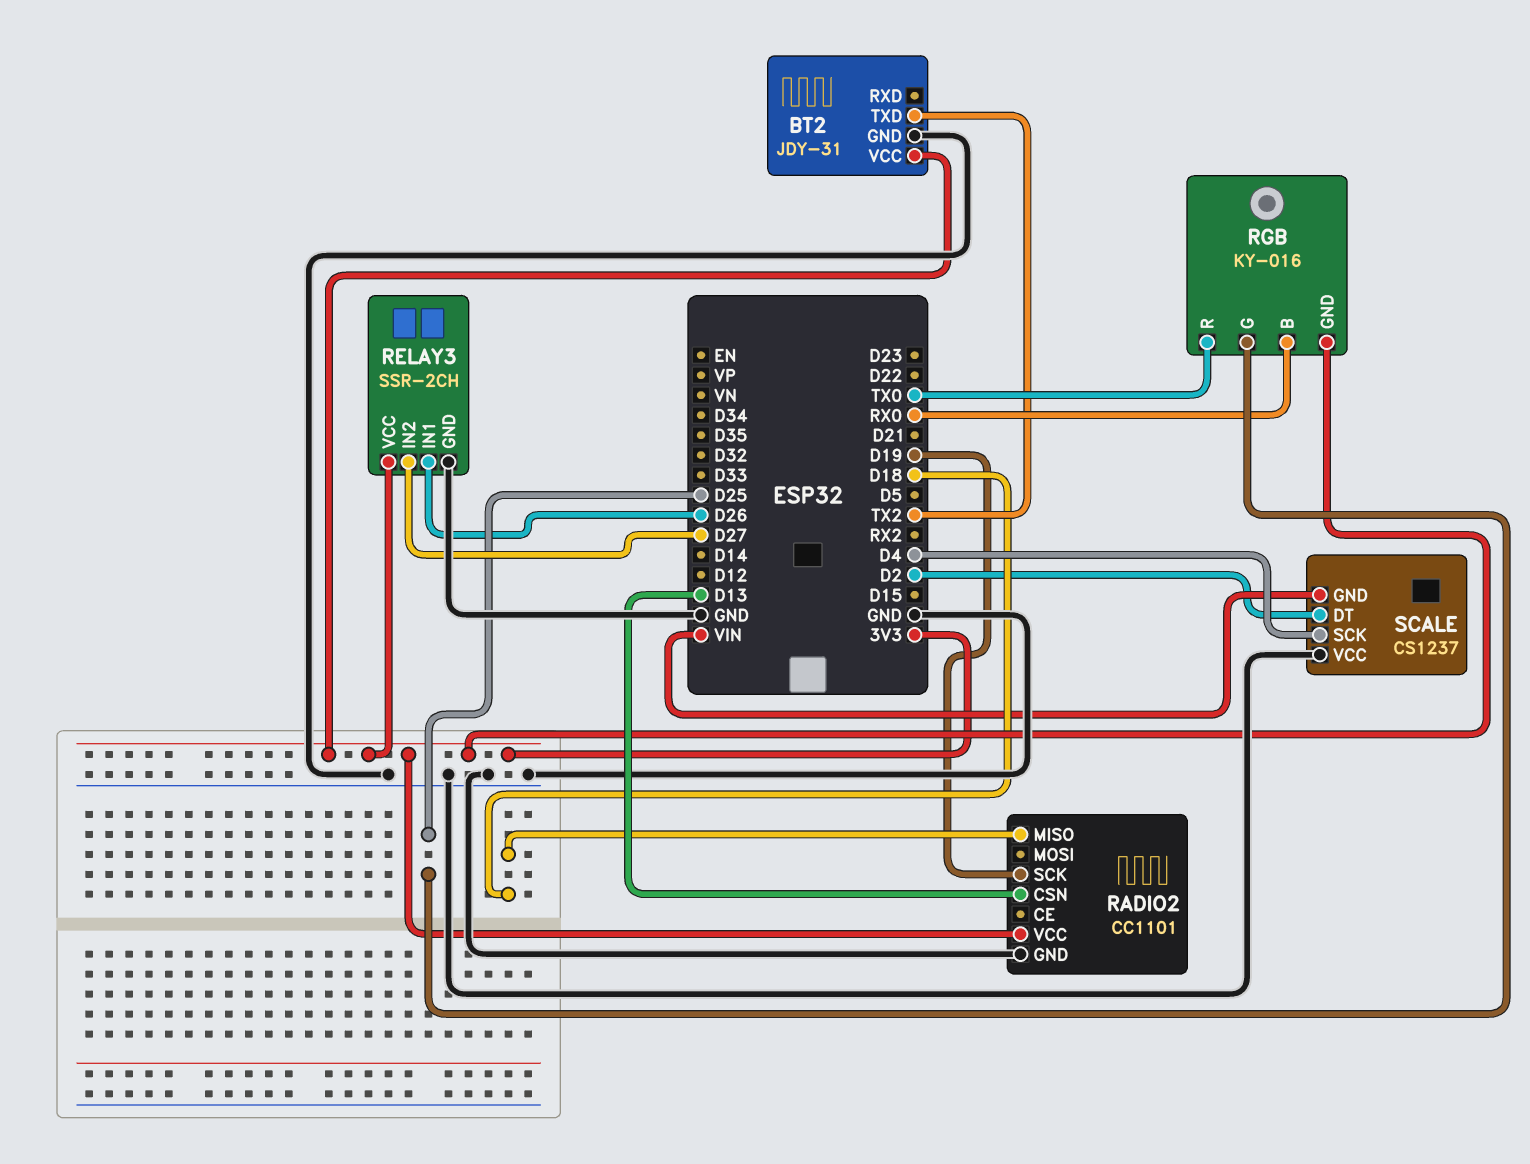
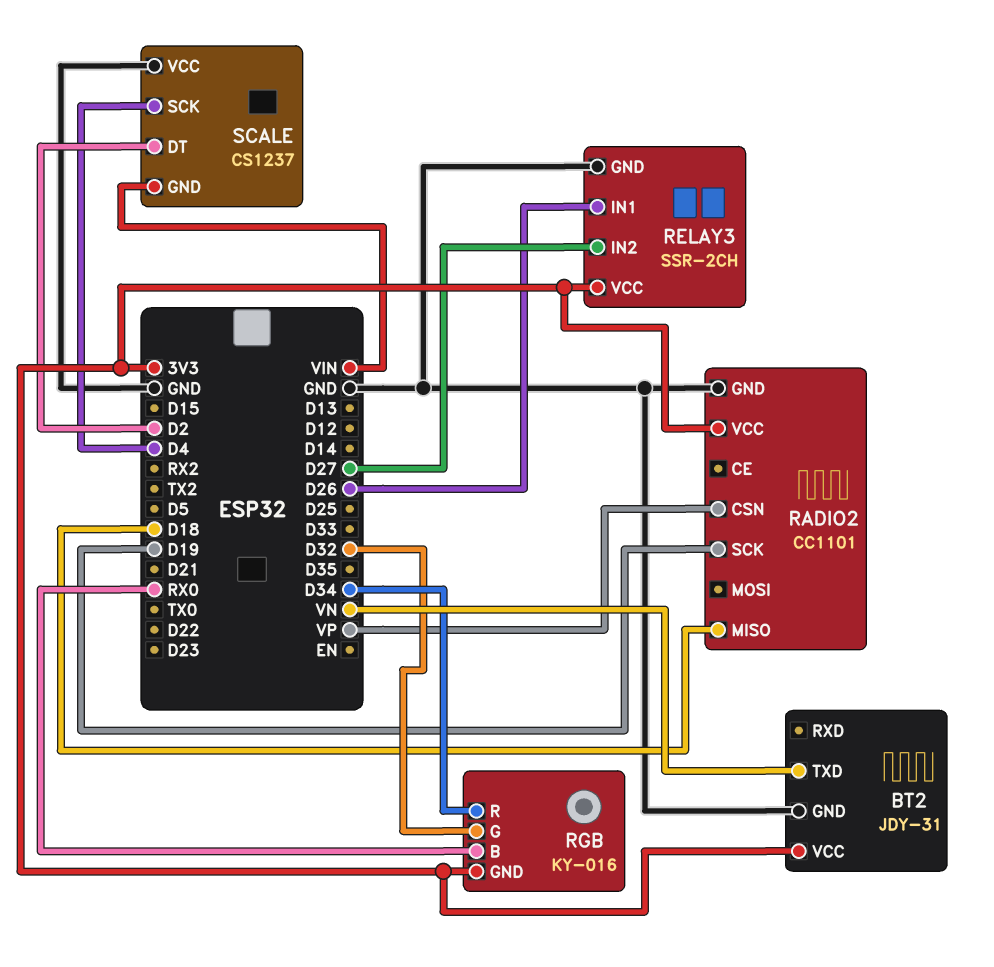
BT2 pin TXD: TX2 -> VN
RADIO2 pin CSN: D13 -> VP
RGB pin G: D25 -> D32
RGB pin R: TX0 -> D34

